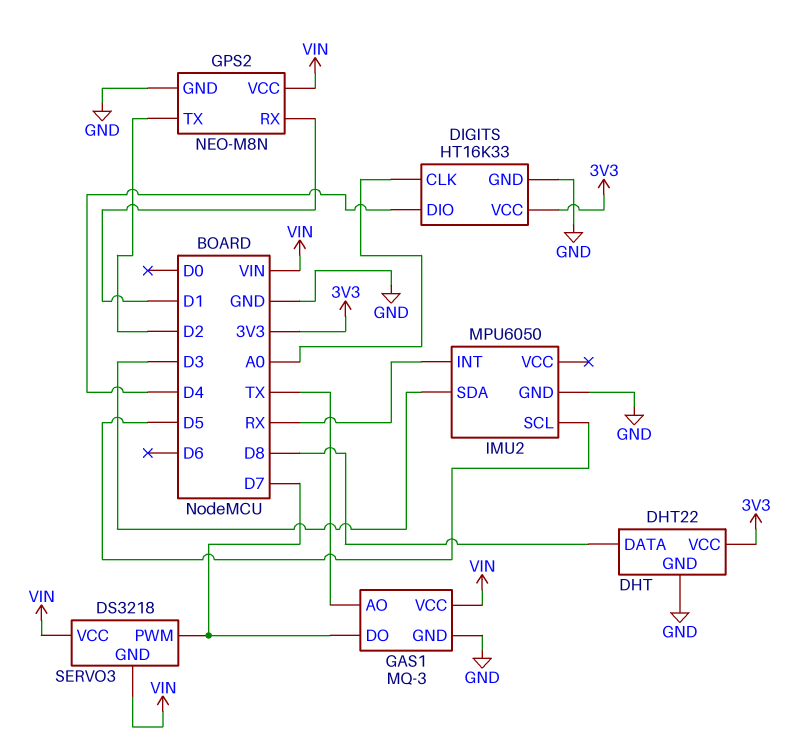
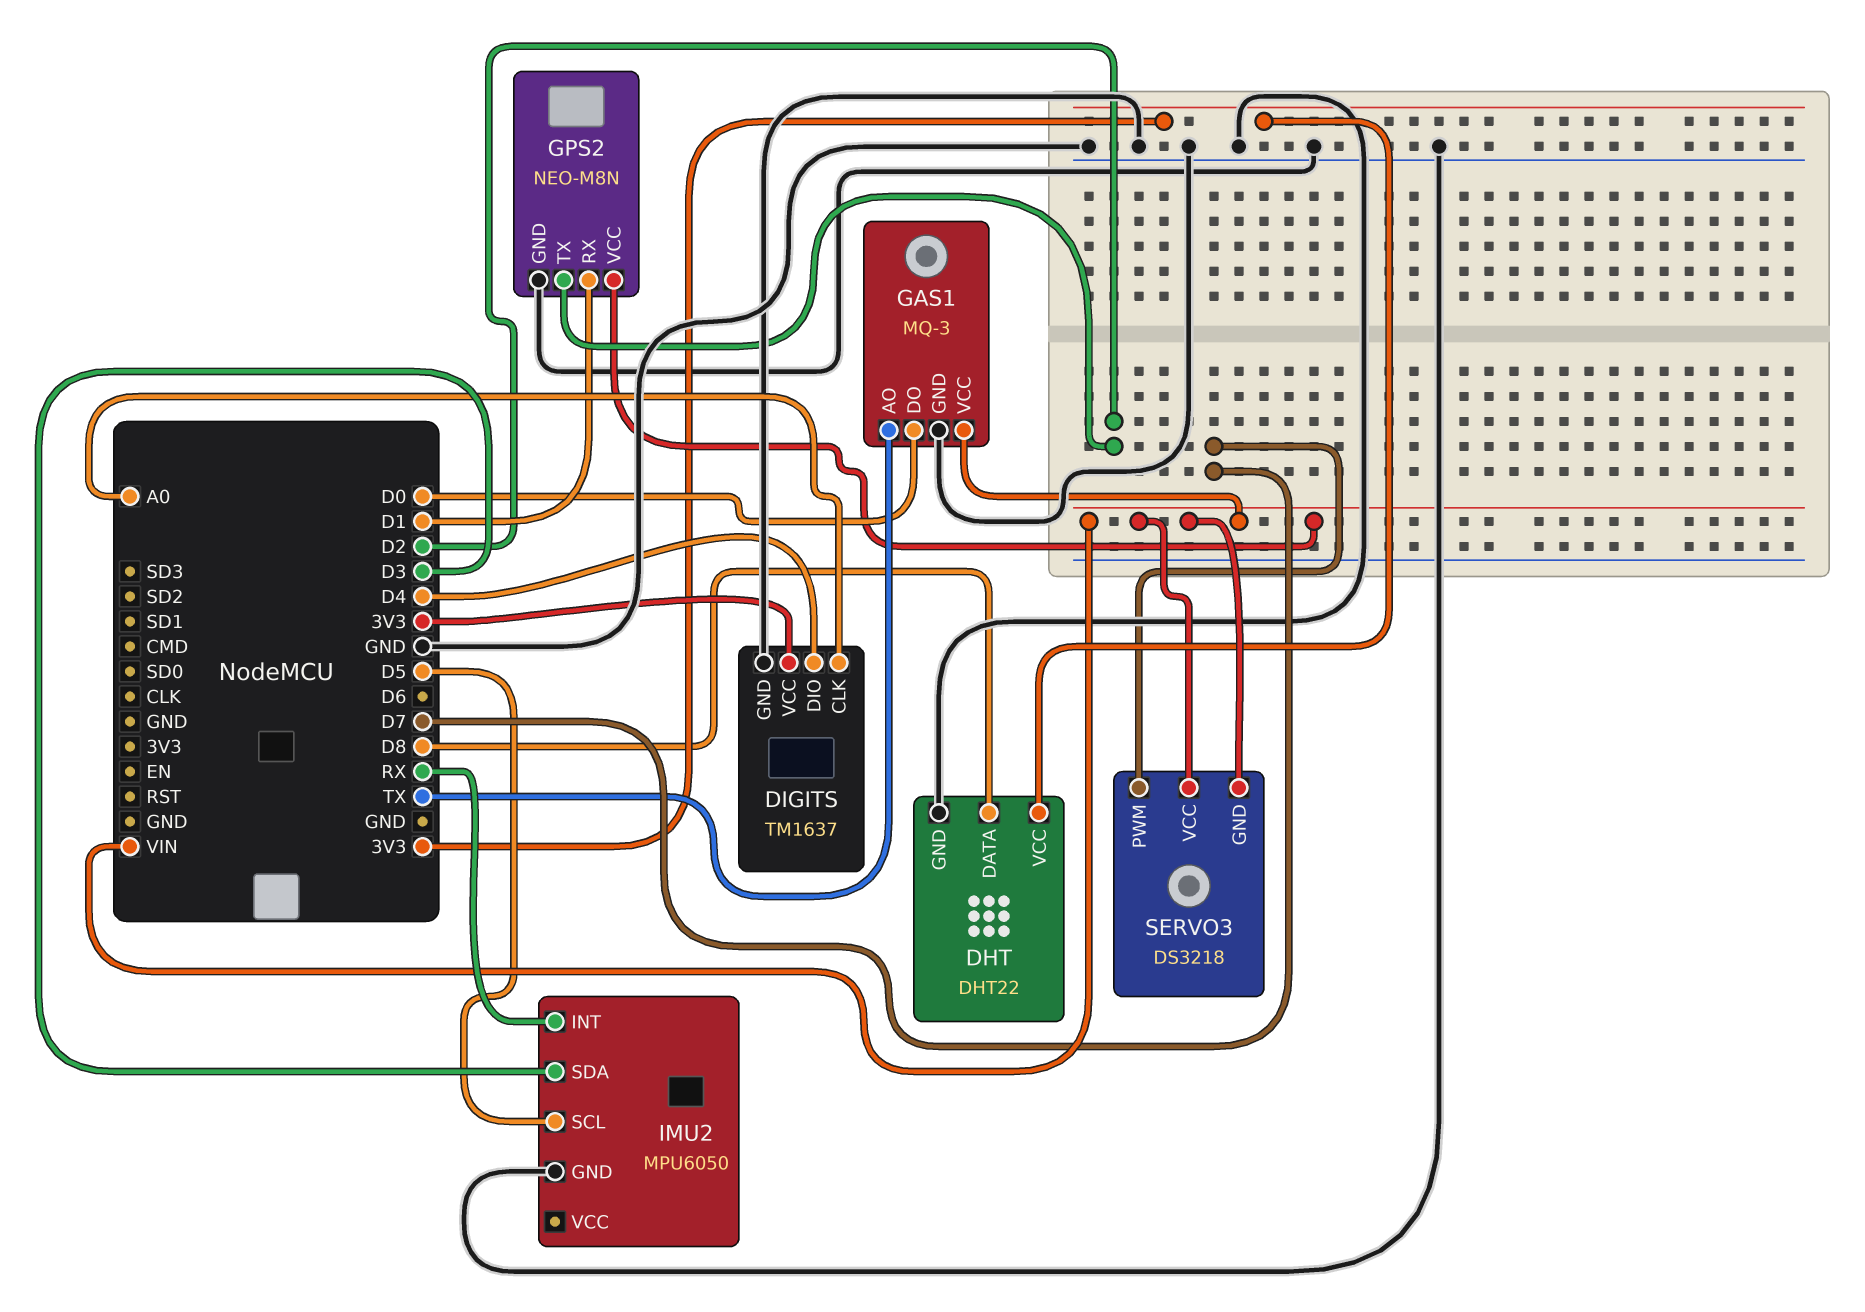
DIGITS: HT16K33 -> TM1637
GAS1 pin DO: D7 -> D0

